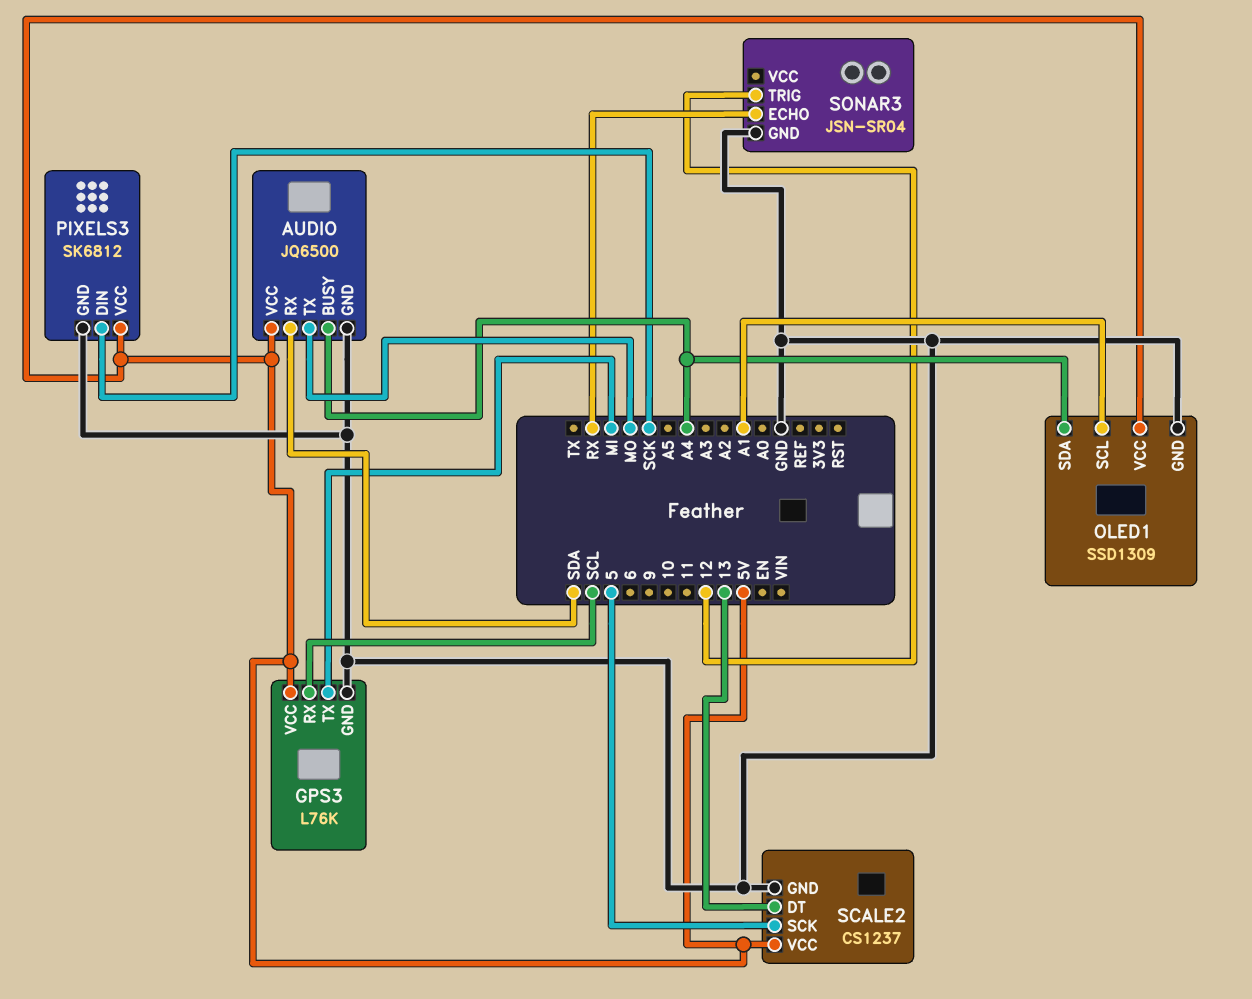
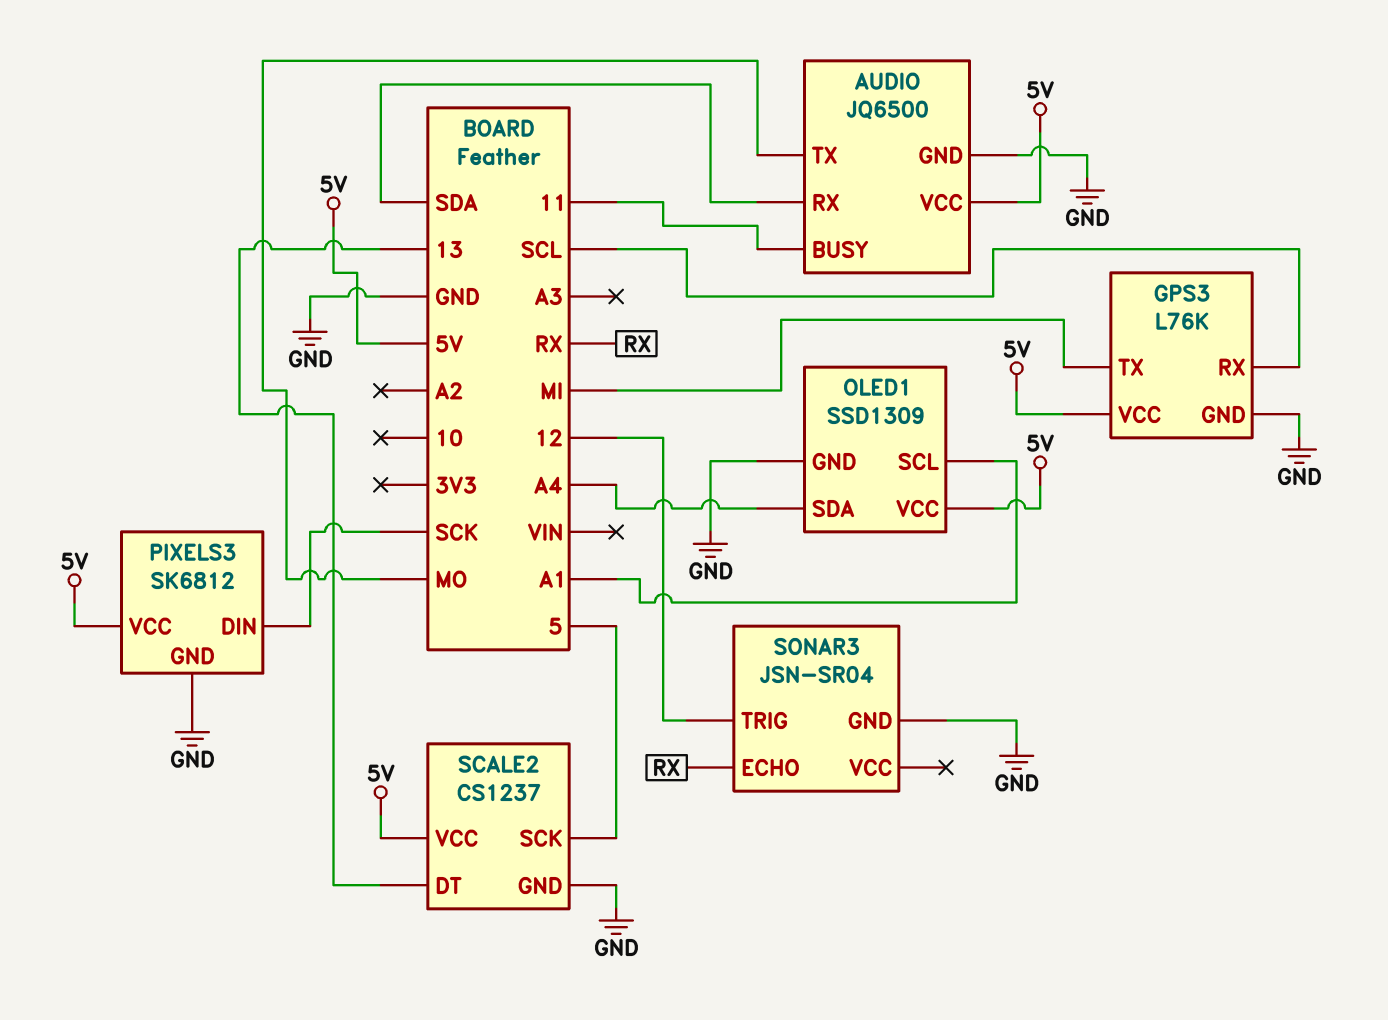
AUDIO pin BUSY: A4 -> 11

